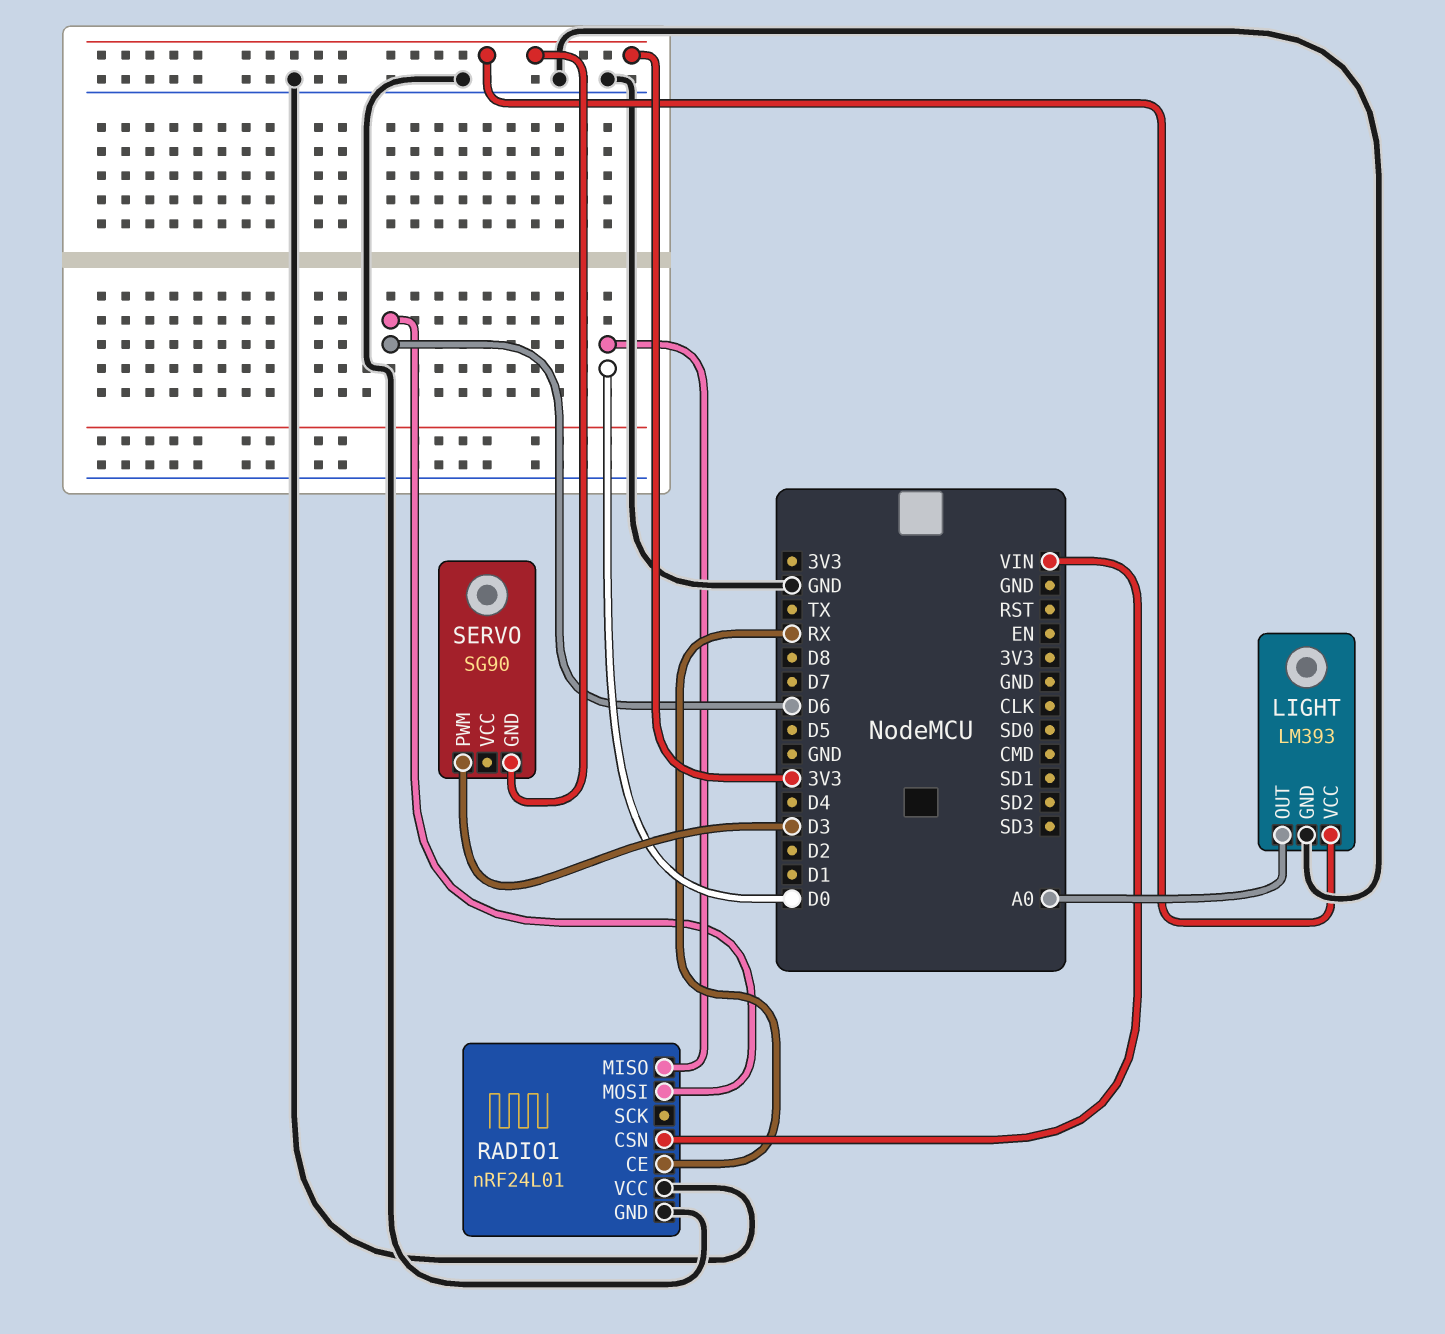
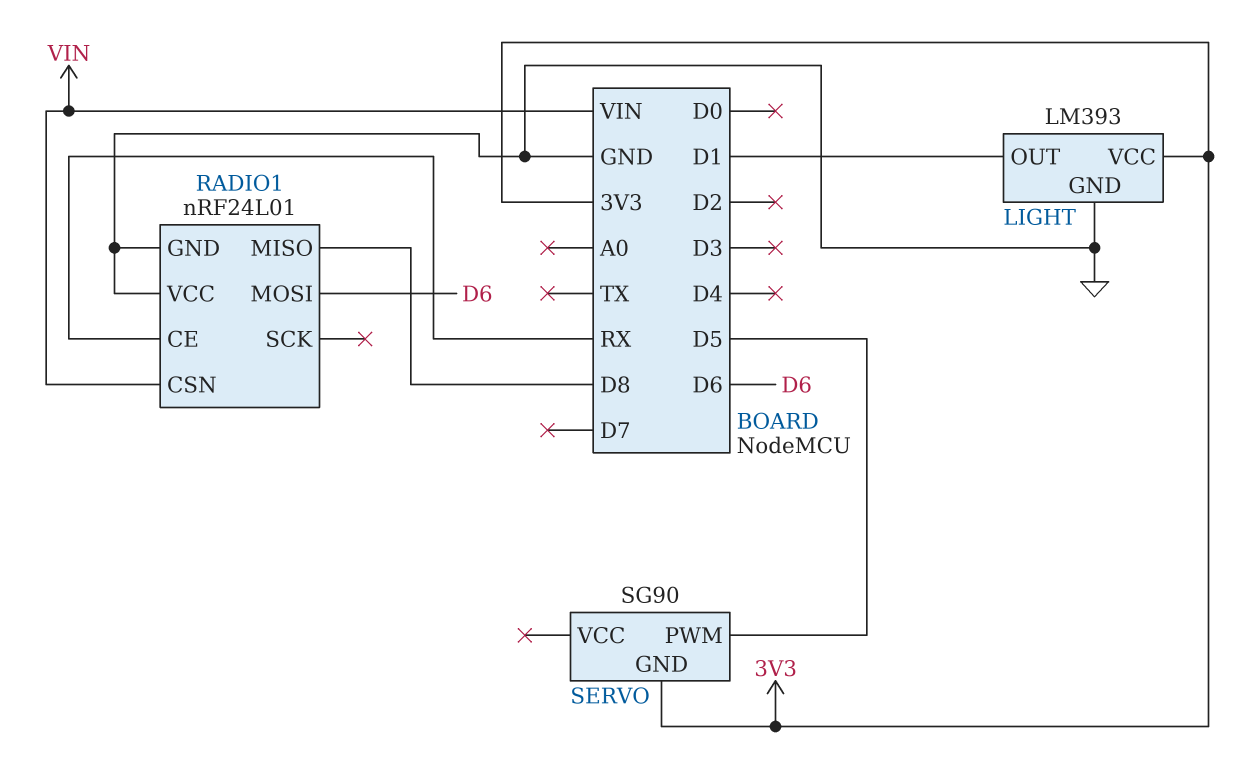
LIGHT pin OUT: A0 -> D1
RADIO1 pin MISO: D0 -> D8
SERVO pin PWM: D3 -> D5

